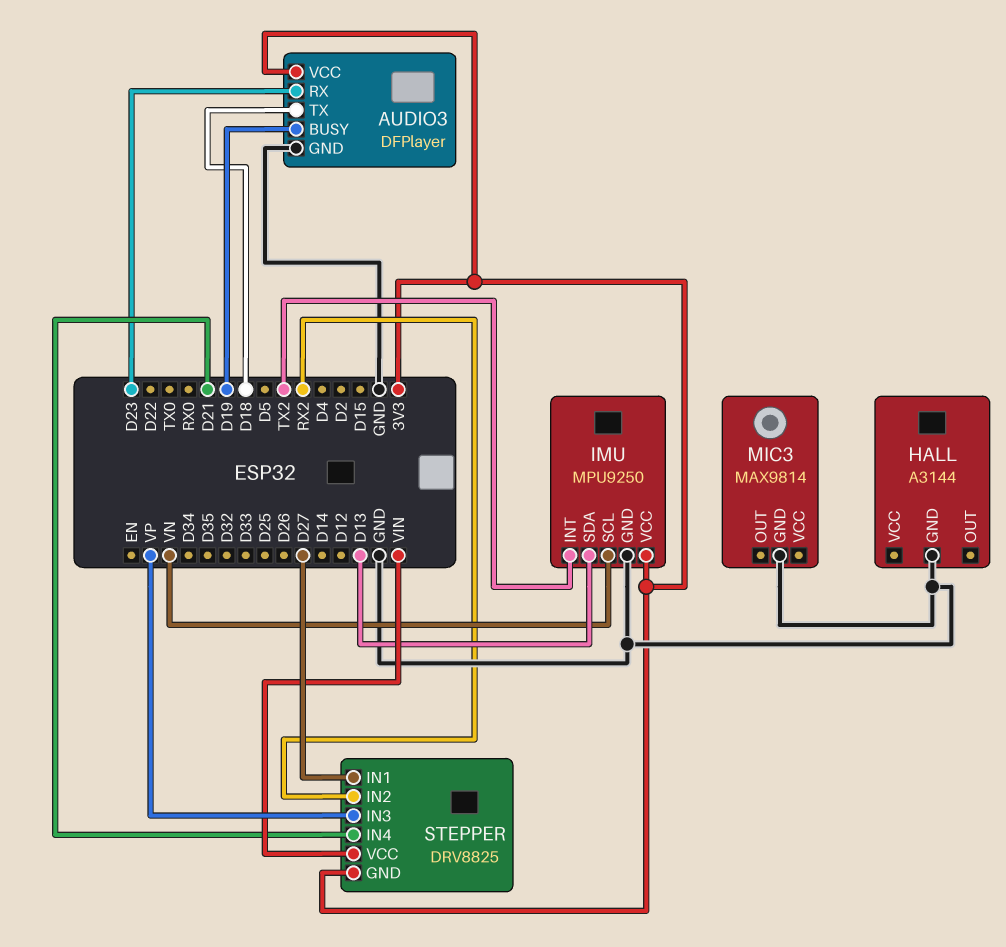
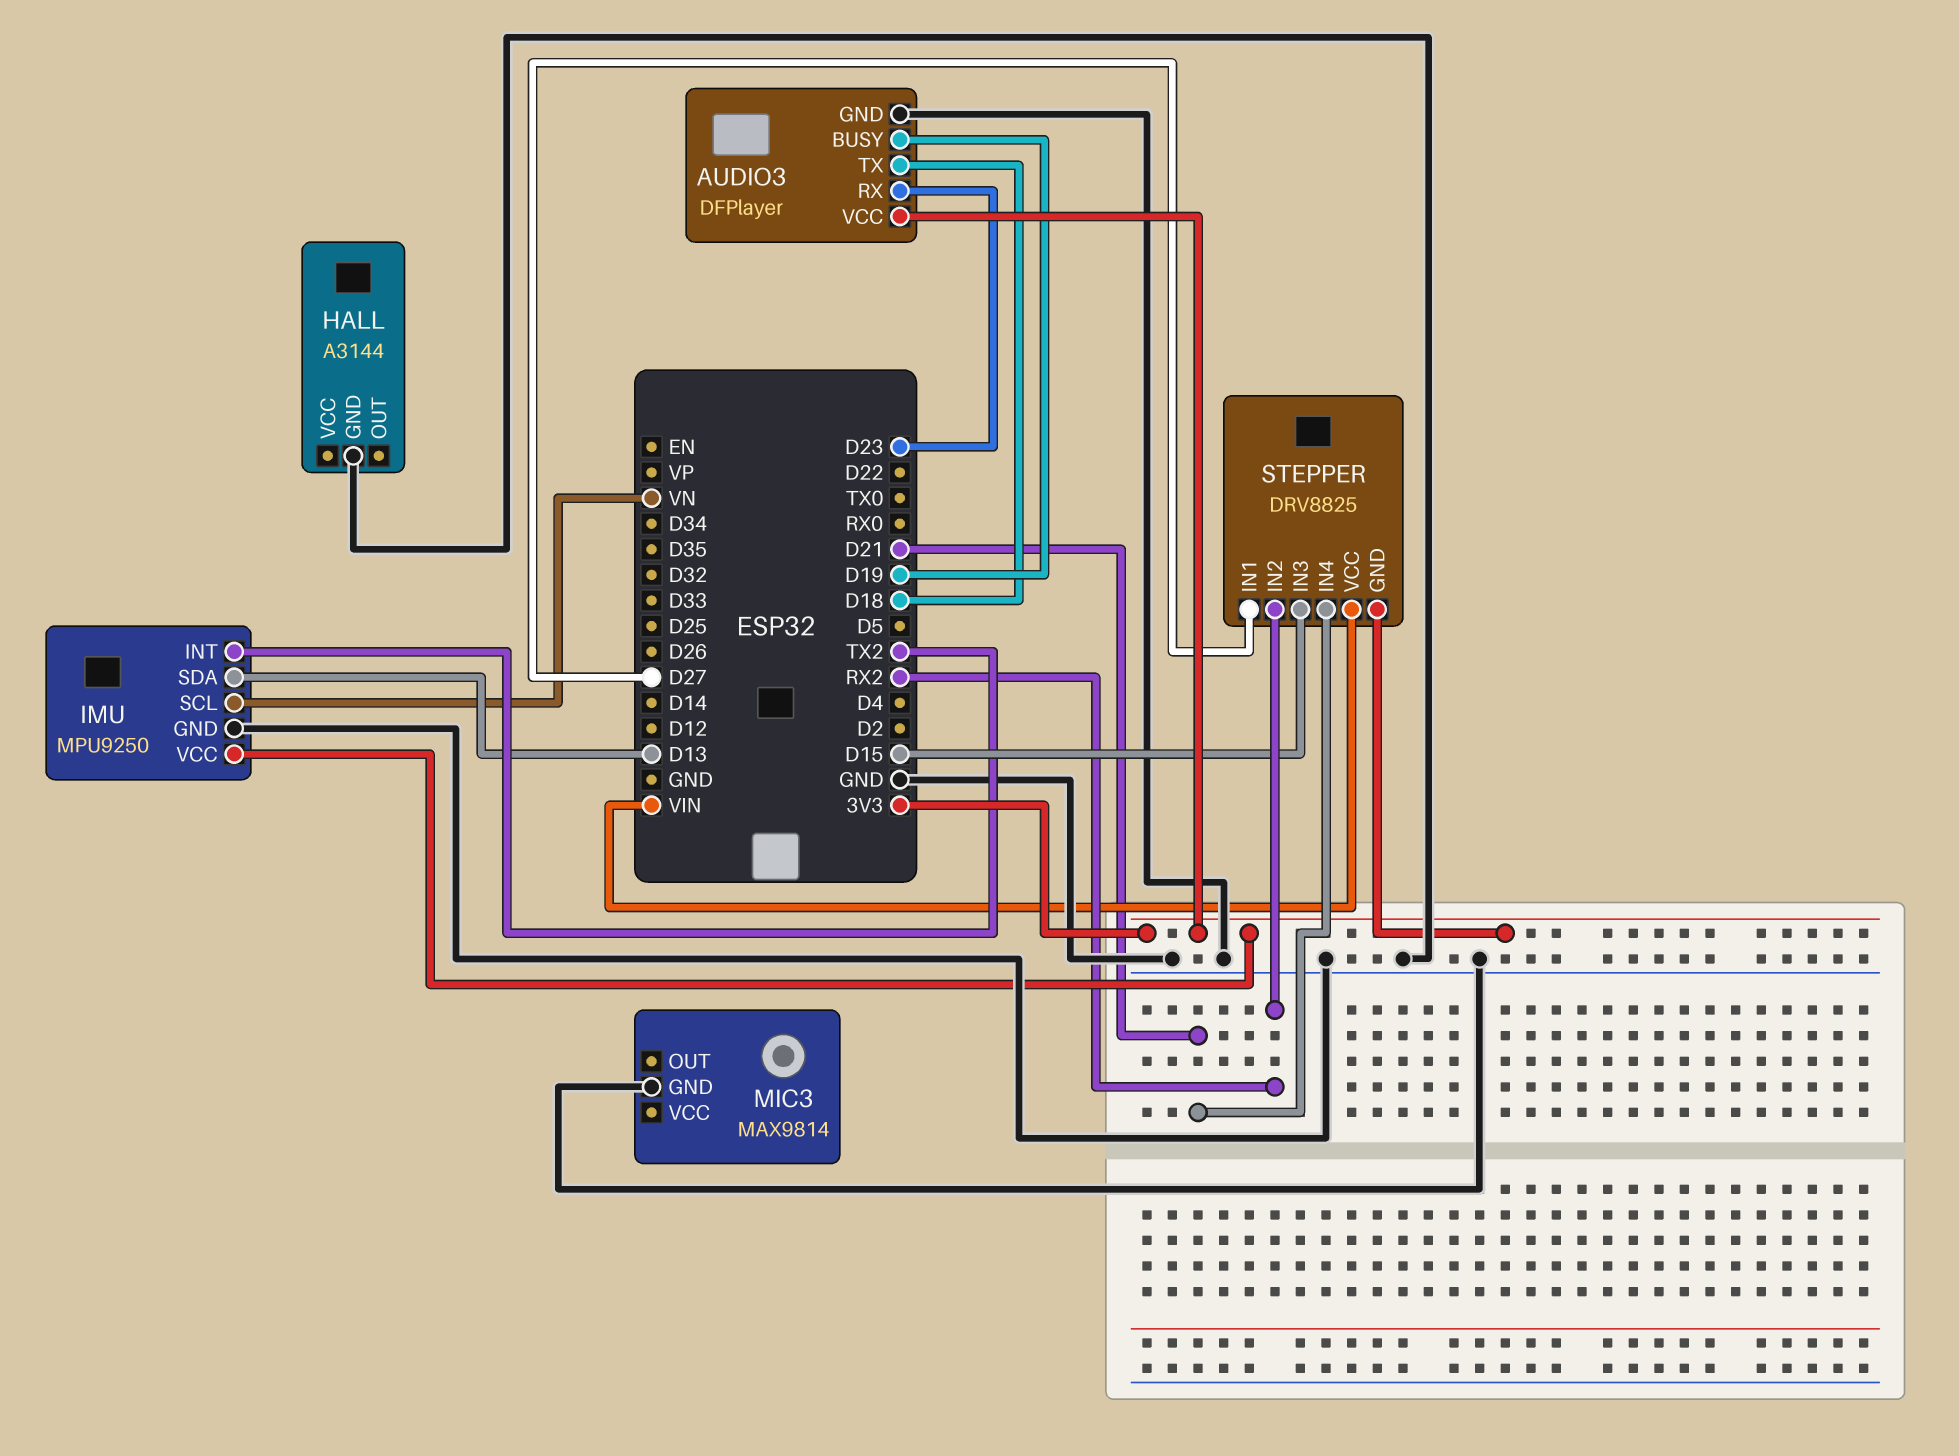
STEPPER pin IN3: VP -> D15

